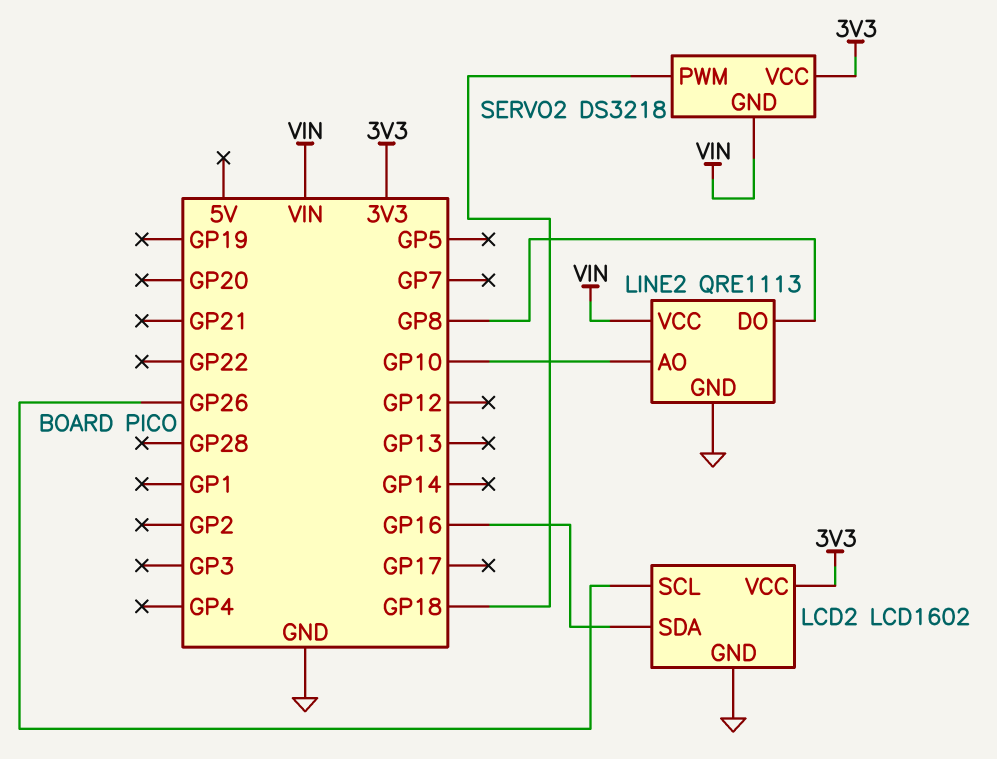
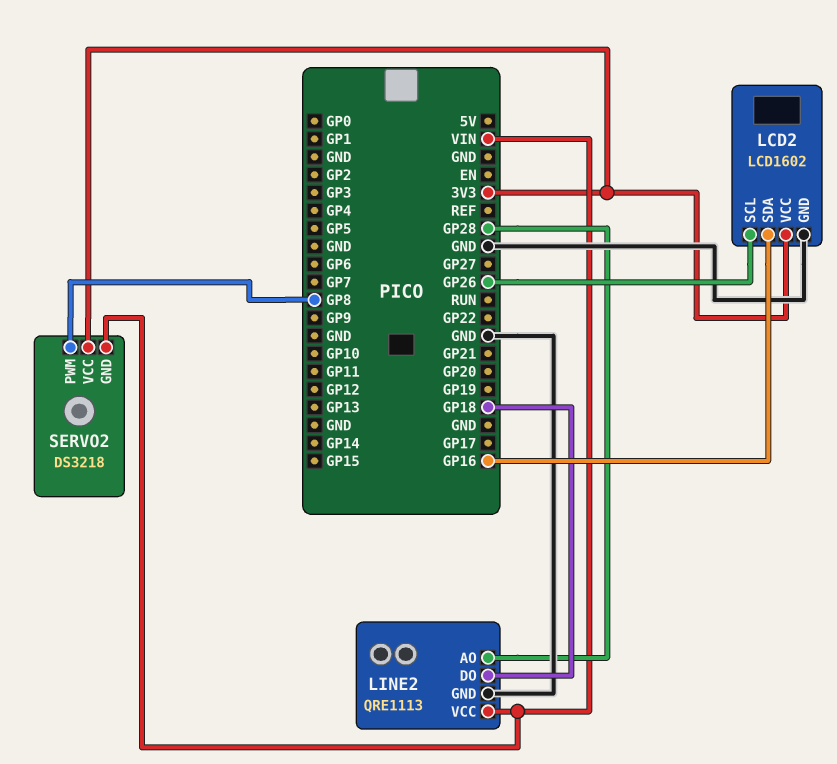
LINE2 pin AO: GP10 -> GP28
LINE2 pin DO: GP8 -> GP18
SERVO2 pin PWM: GP18 -> GP8

